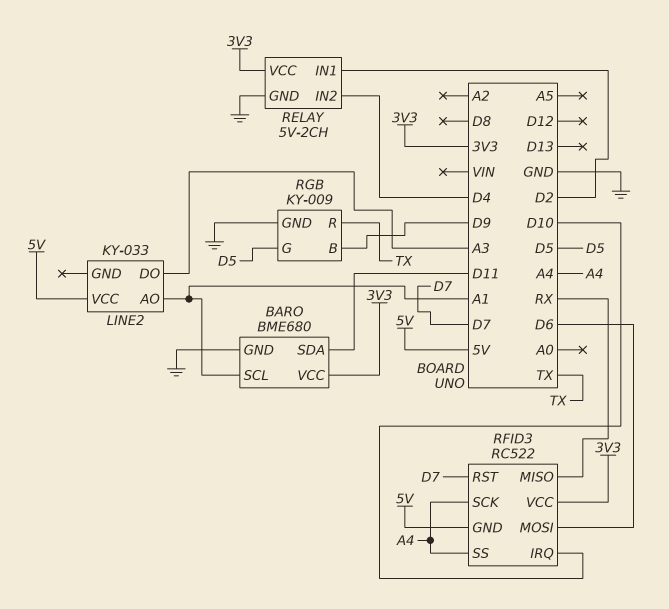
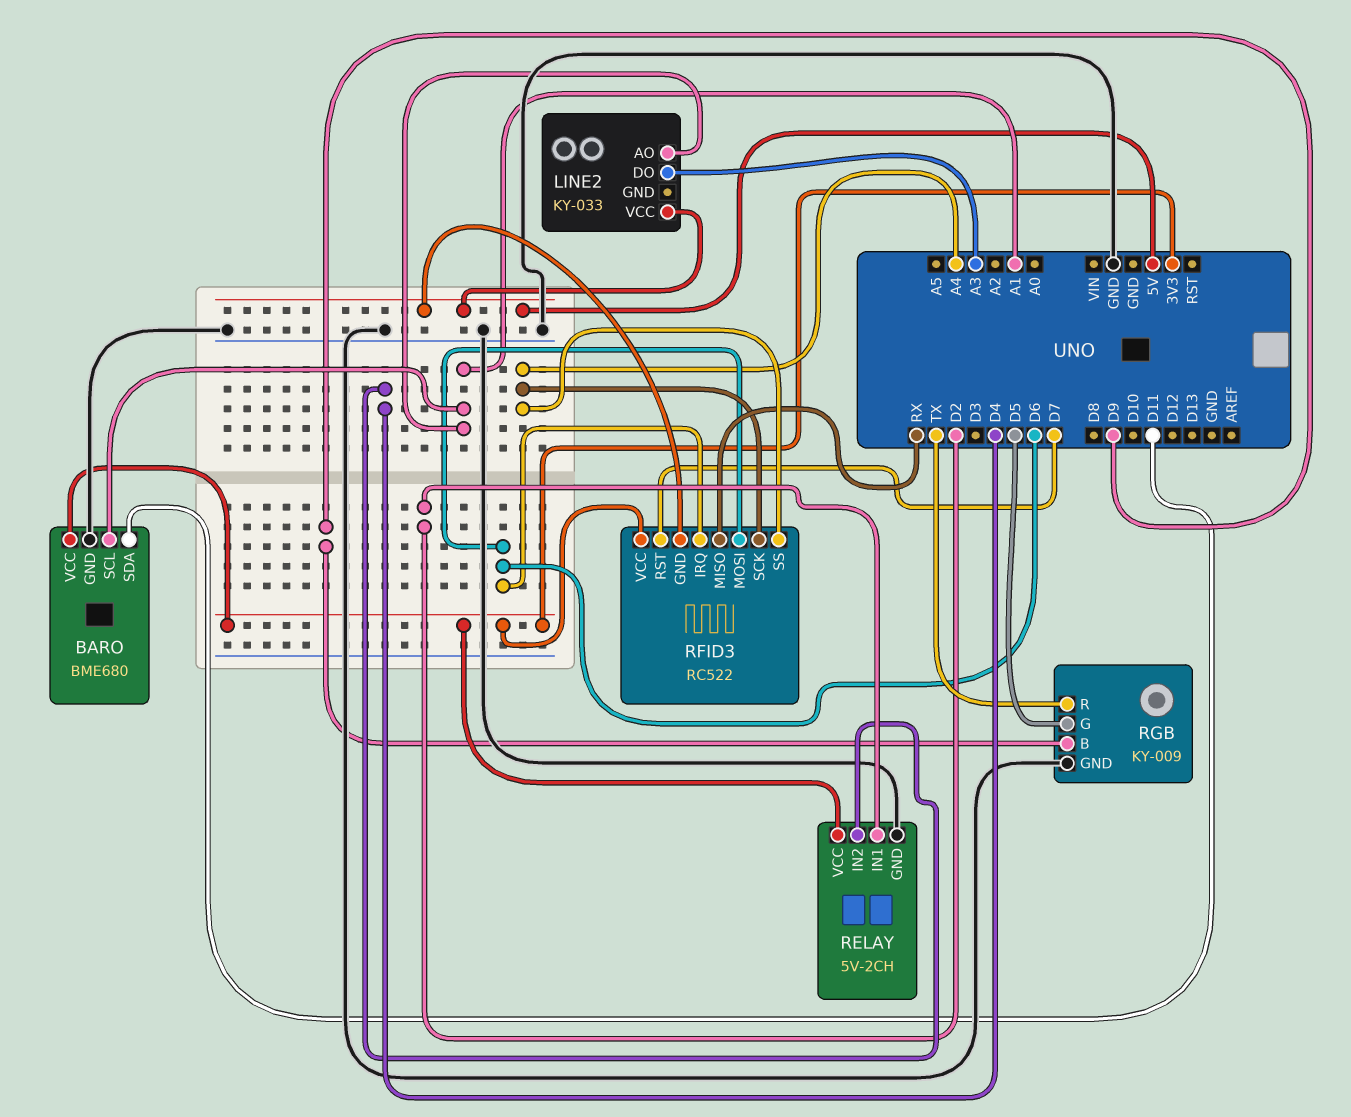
RFID3 pin IRQ: D10 -> D6

